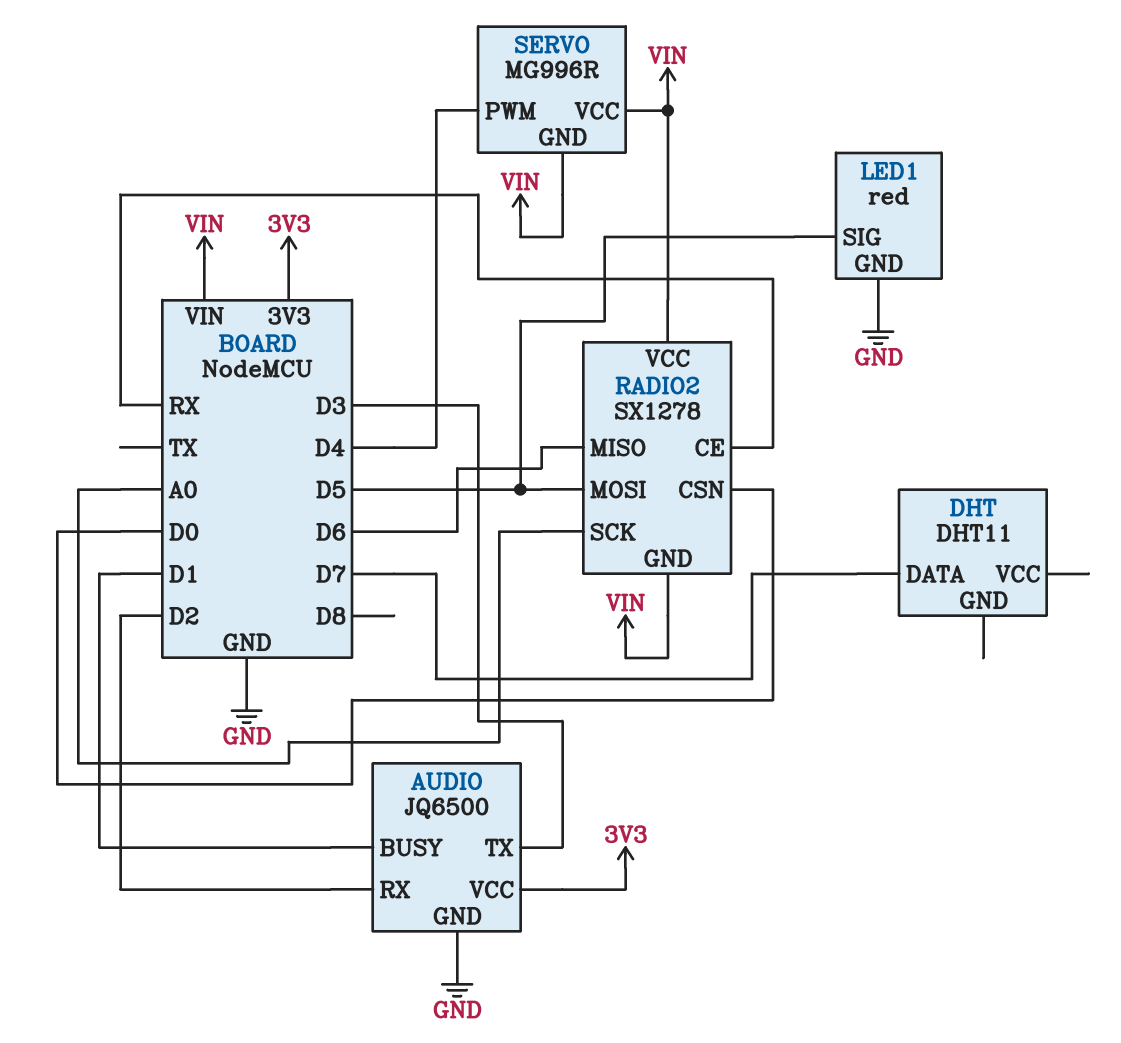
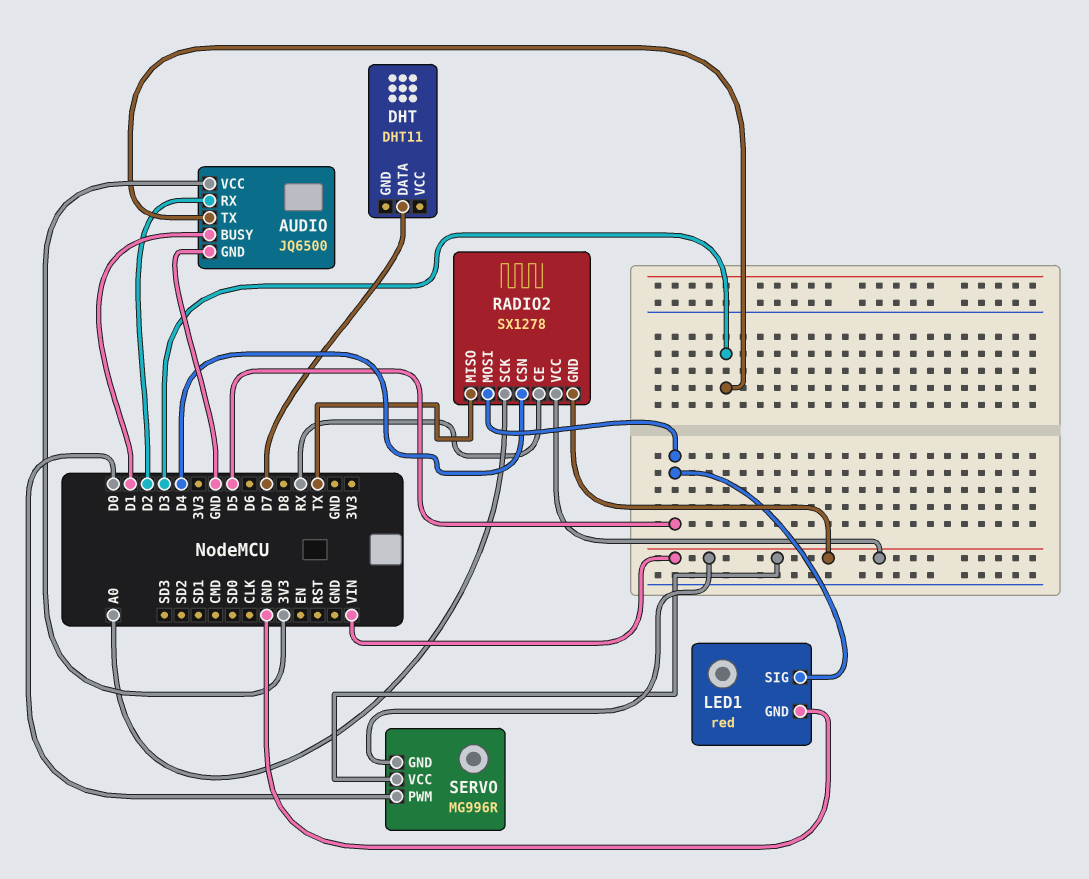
RADIO2 pin CSN: D0 -> D4
RADIO2 pin MISO: D6 -> TX
SERVO pin PWM: D4 -> D0

